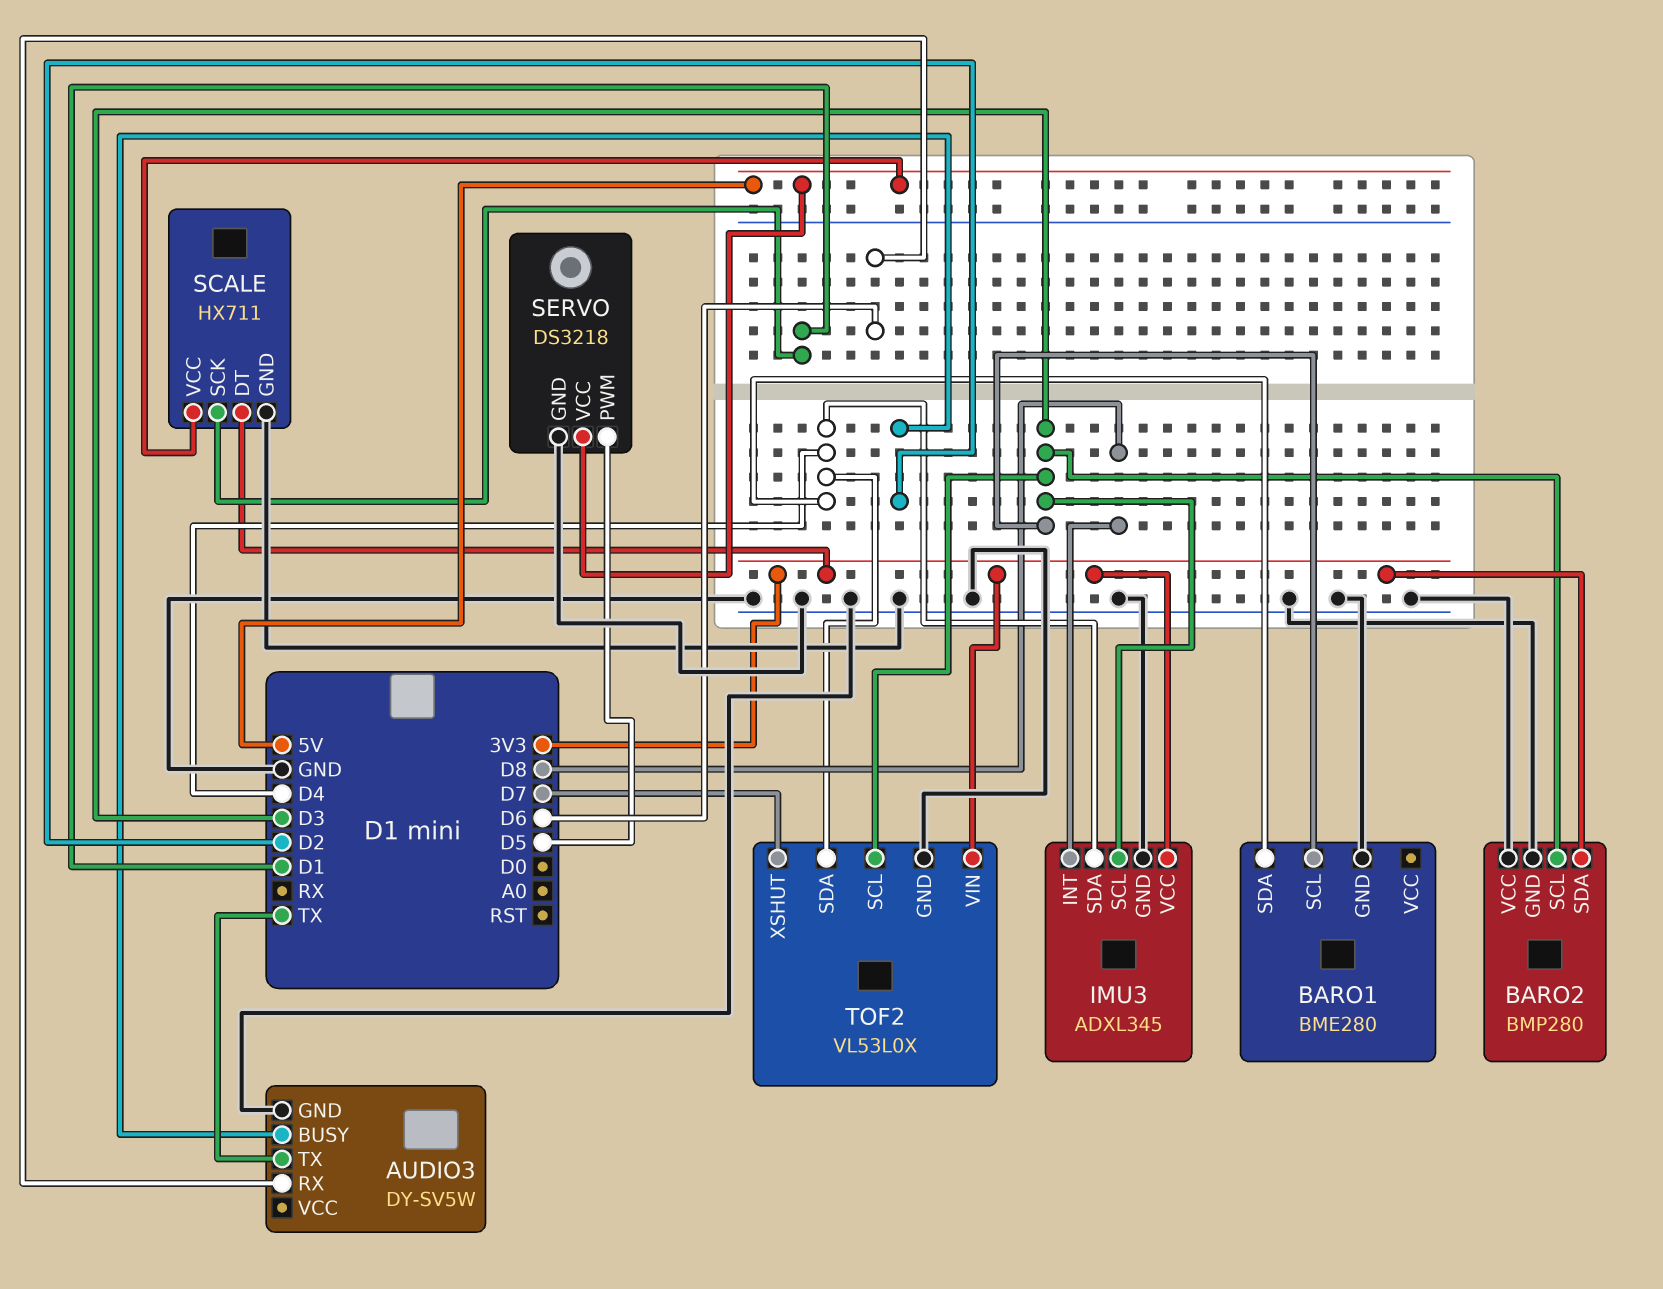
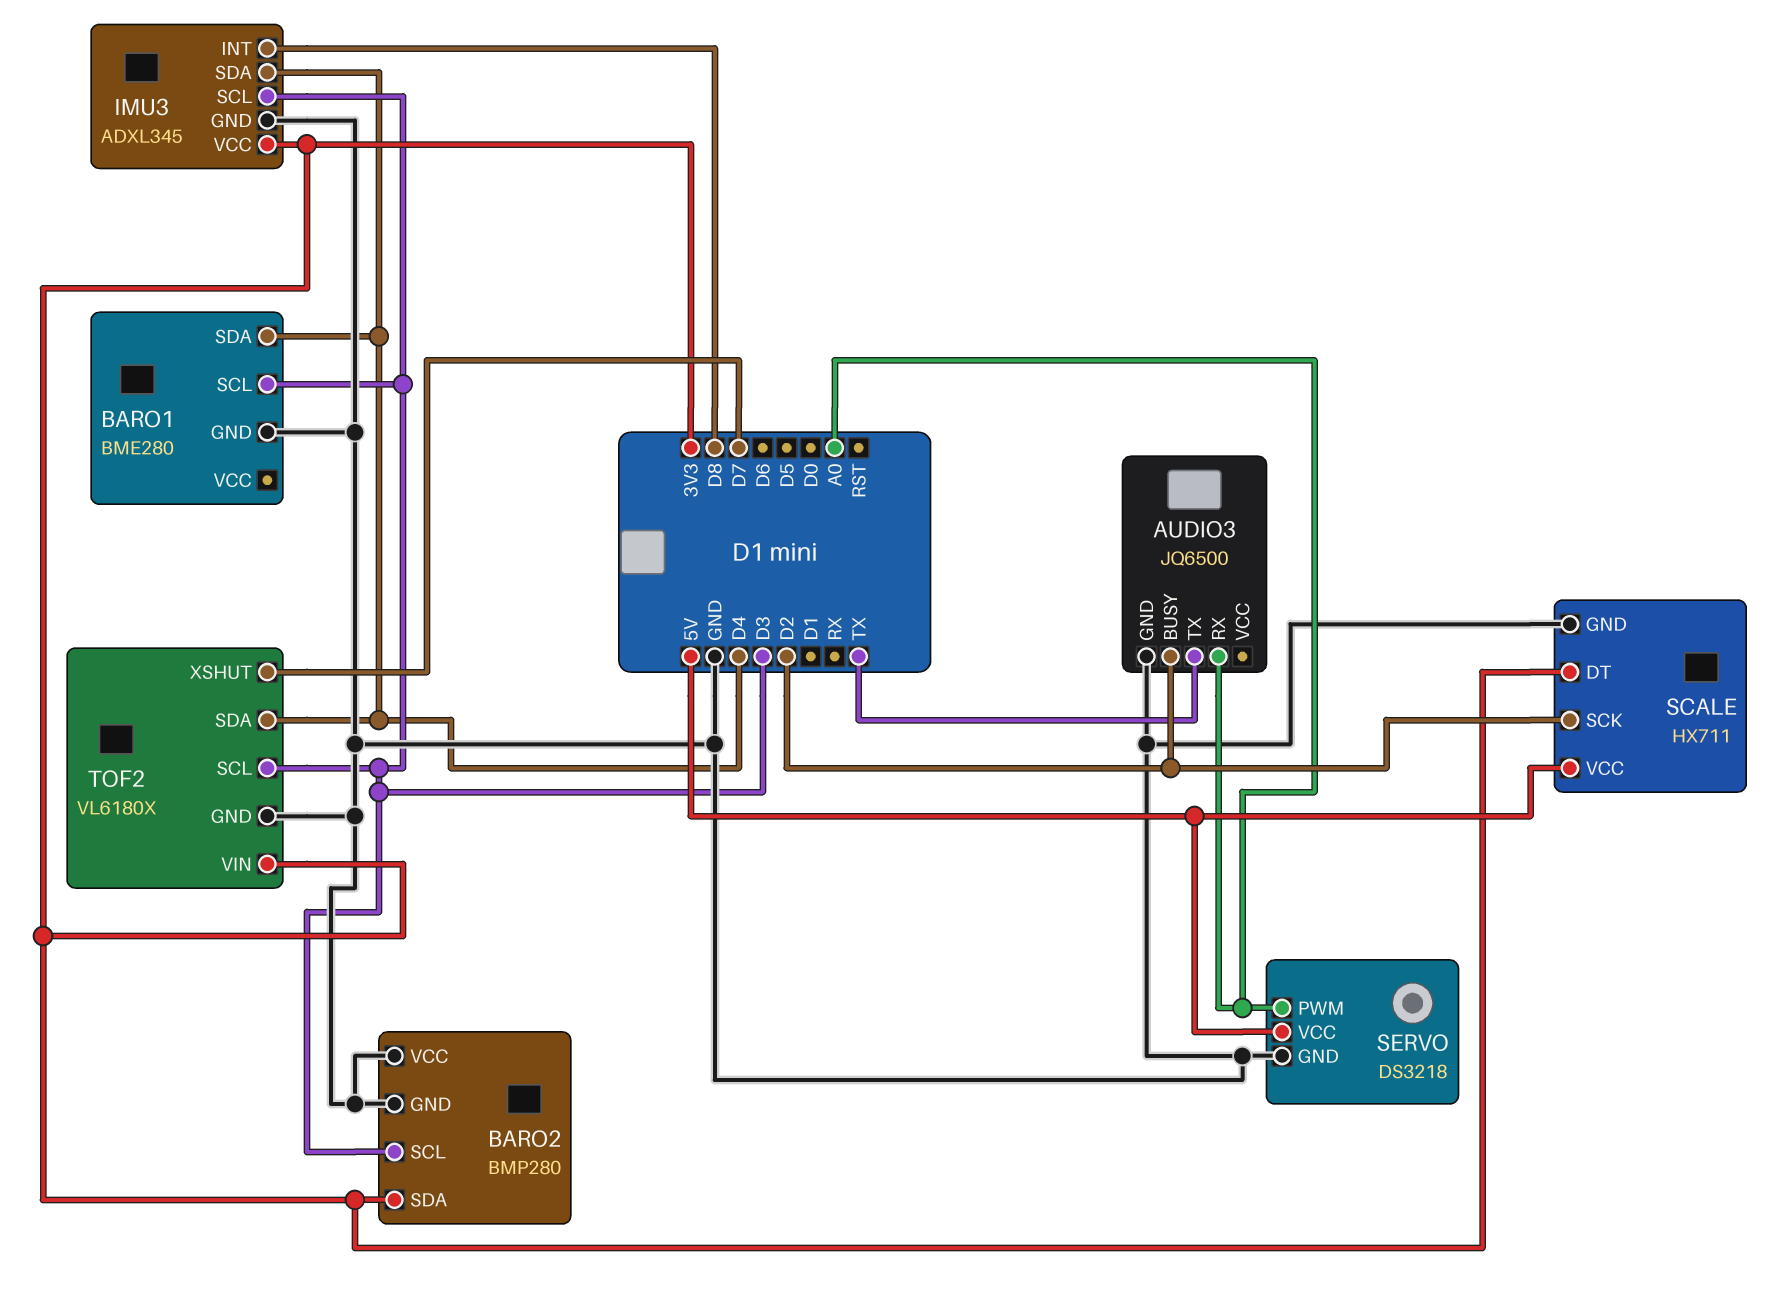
AUDIO3: DY-SV5W -> JQ6500
AUDIO3 pin RX: D6 -> A0
SCALE pin SCK: D1 -> D2
SERVO pin PWM: D5 -> A0
TOF2: VL53L0X -> VL6180X

